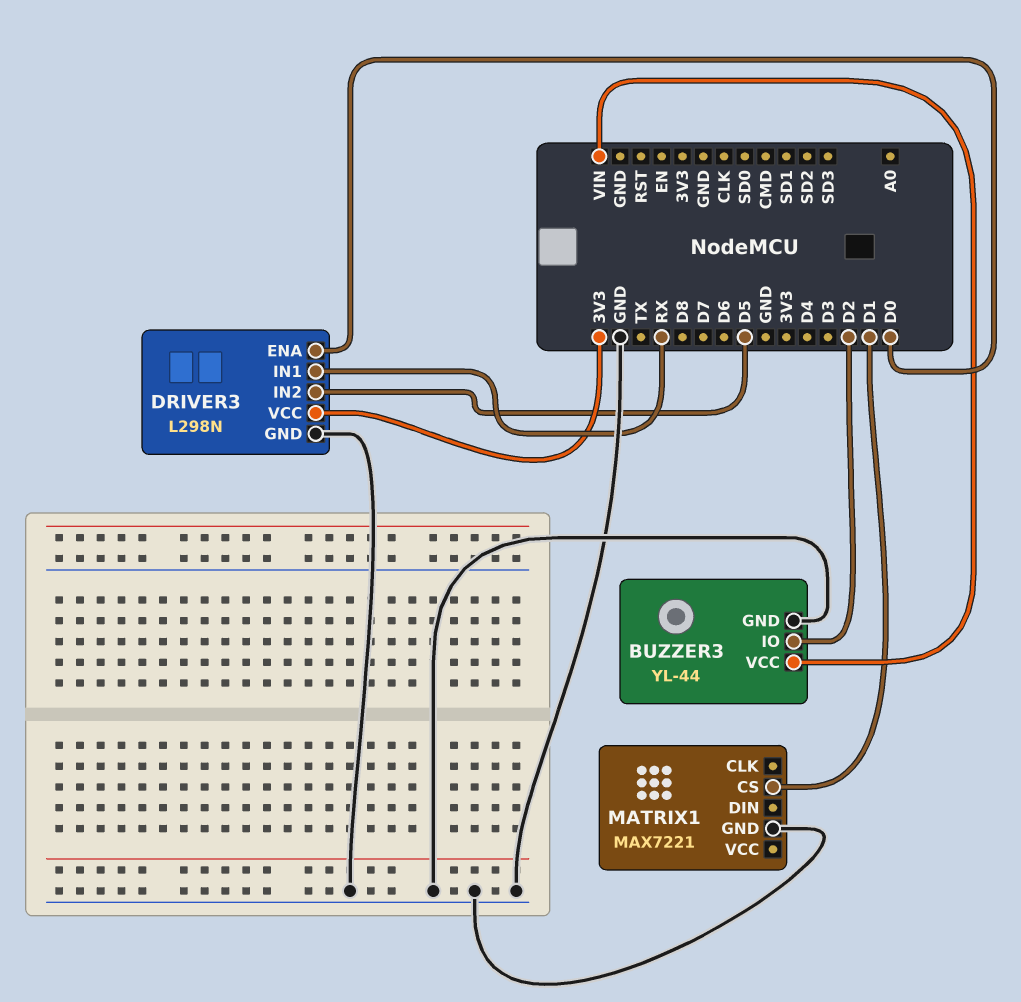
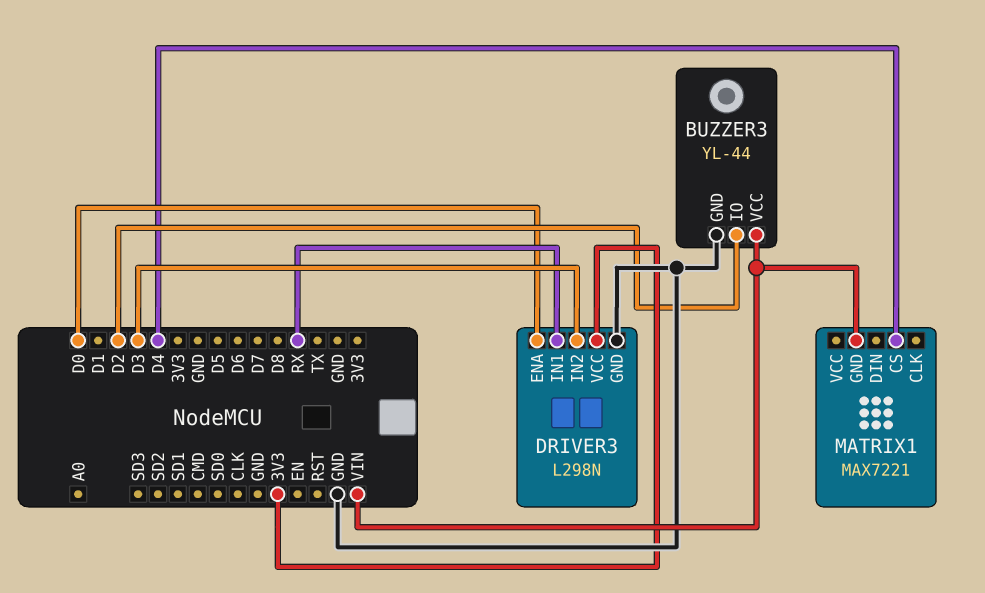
DRIVER3 pin IN2: D5 -> D3
MATRIX1 pin CS: D1 -> D4
MATRIX1 pin GND: GND -> VIN

